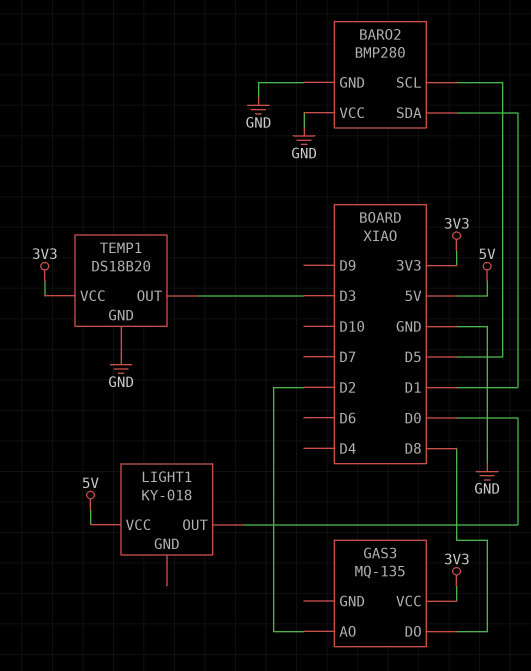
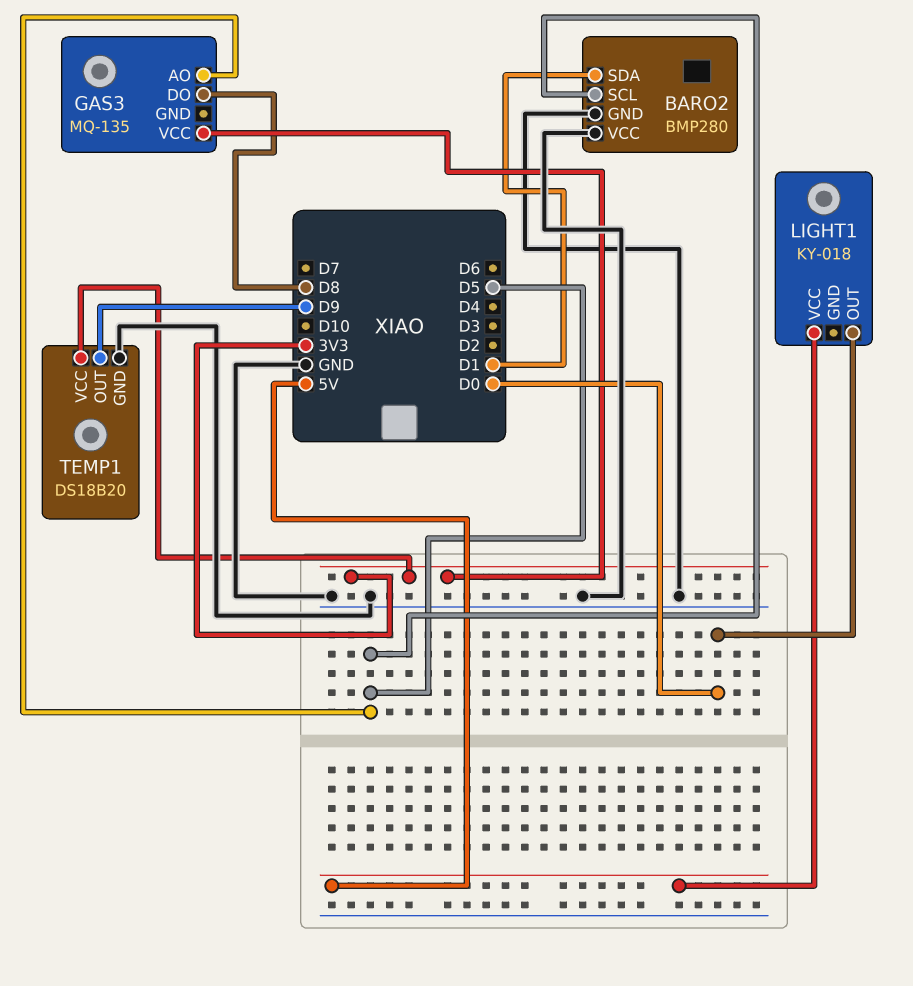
GAS3 pin AO: D2 -> D5
TEMP1 pin OUT: D3 -> D9

